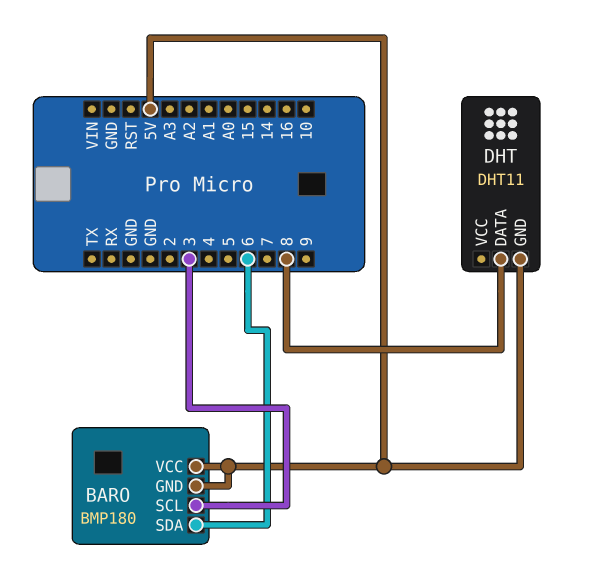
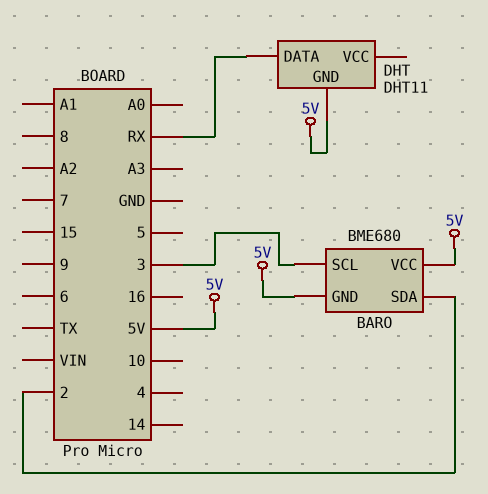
BARO: BMP180 -> BME680
BARO pin SDA: 6 -> 2
DHT pin DATA: 8 -> RX

